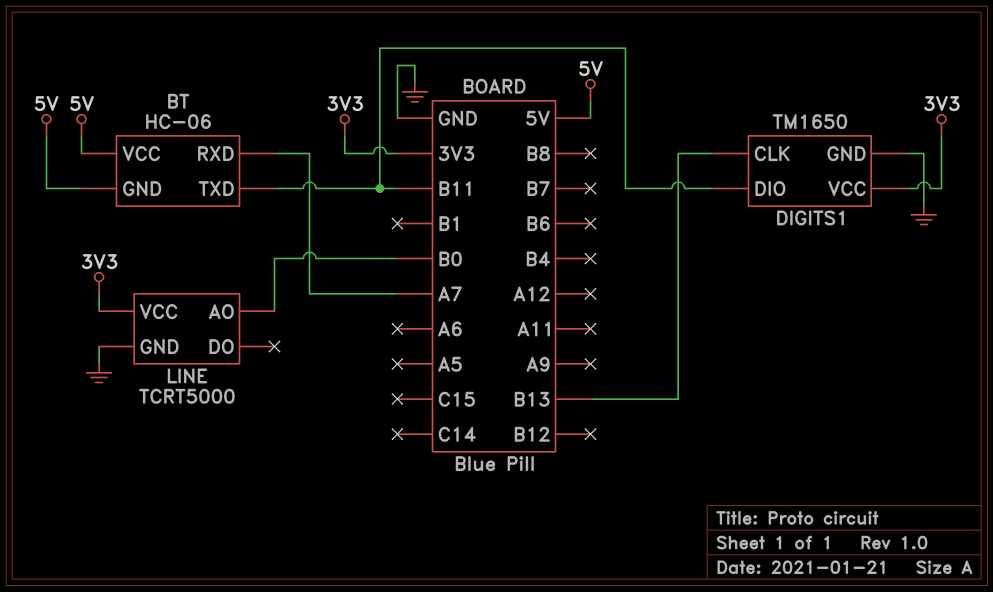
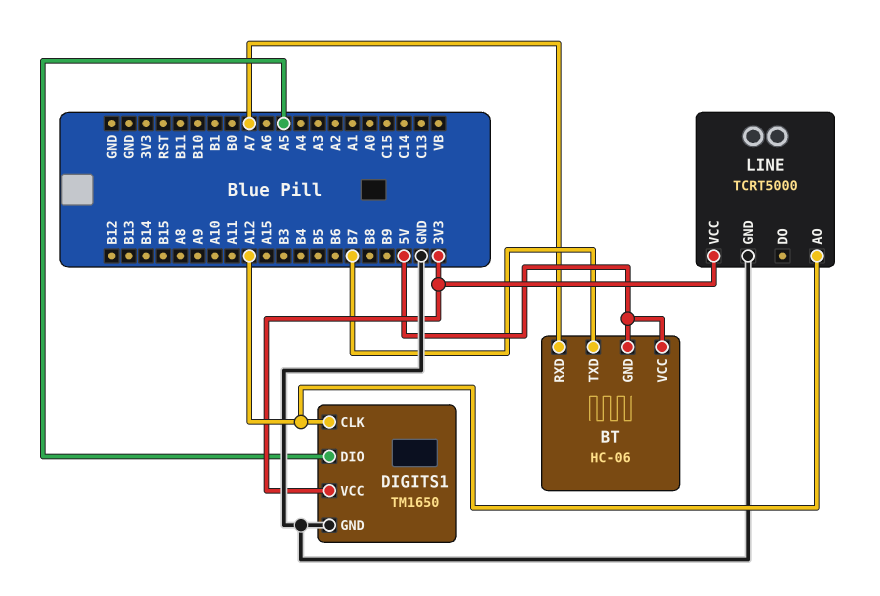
BT pin TXD: B11 -> B7
DIGITS1 pin CLK: B13 -> A12
DIGITS1 pin DIO: B11 -> A5
LINE pin AO: B0 -> A12

